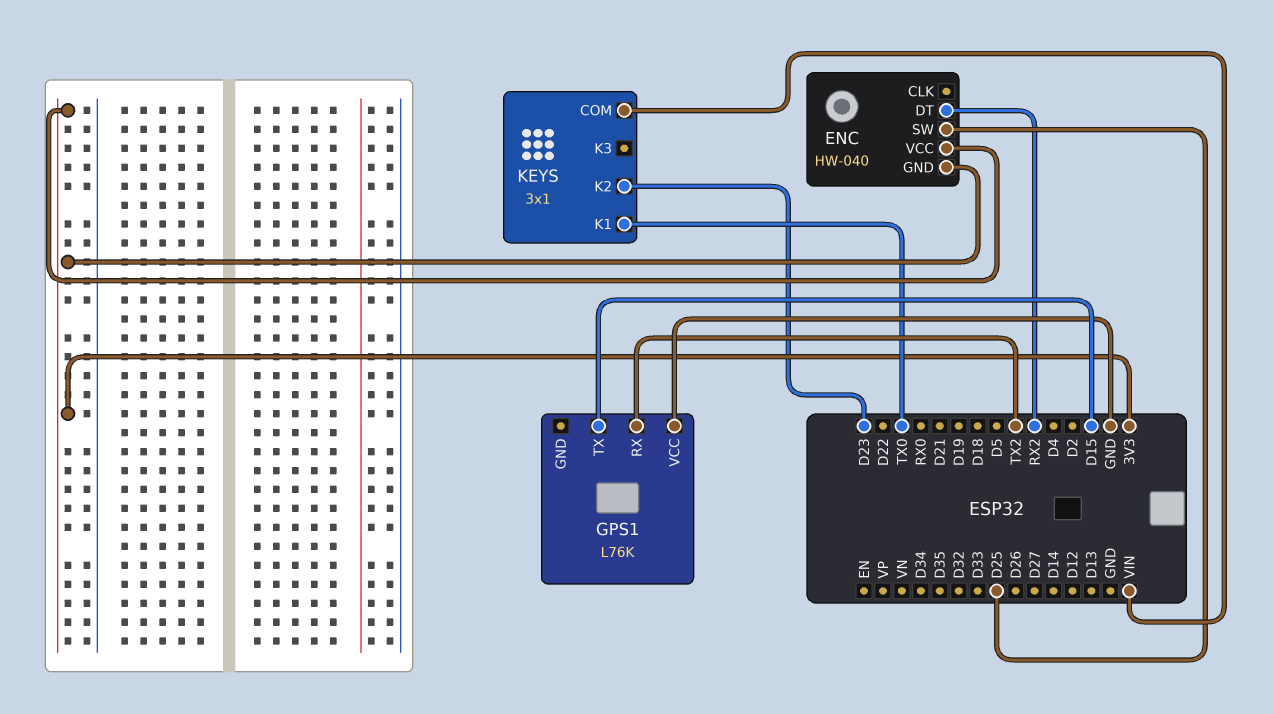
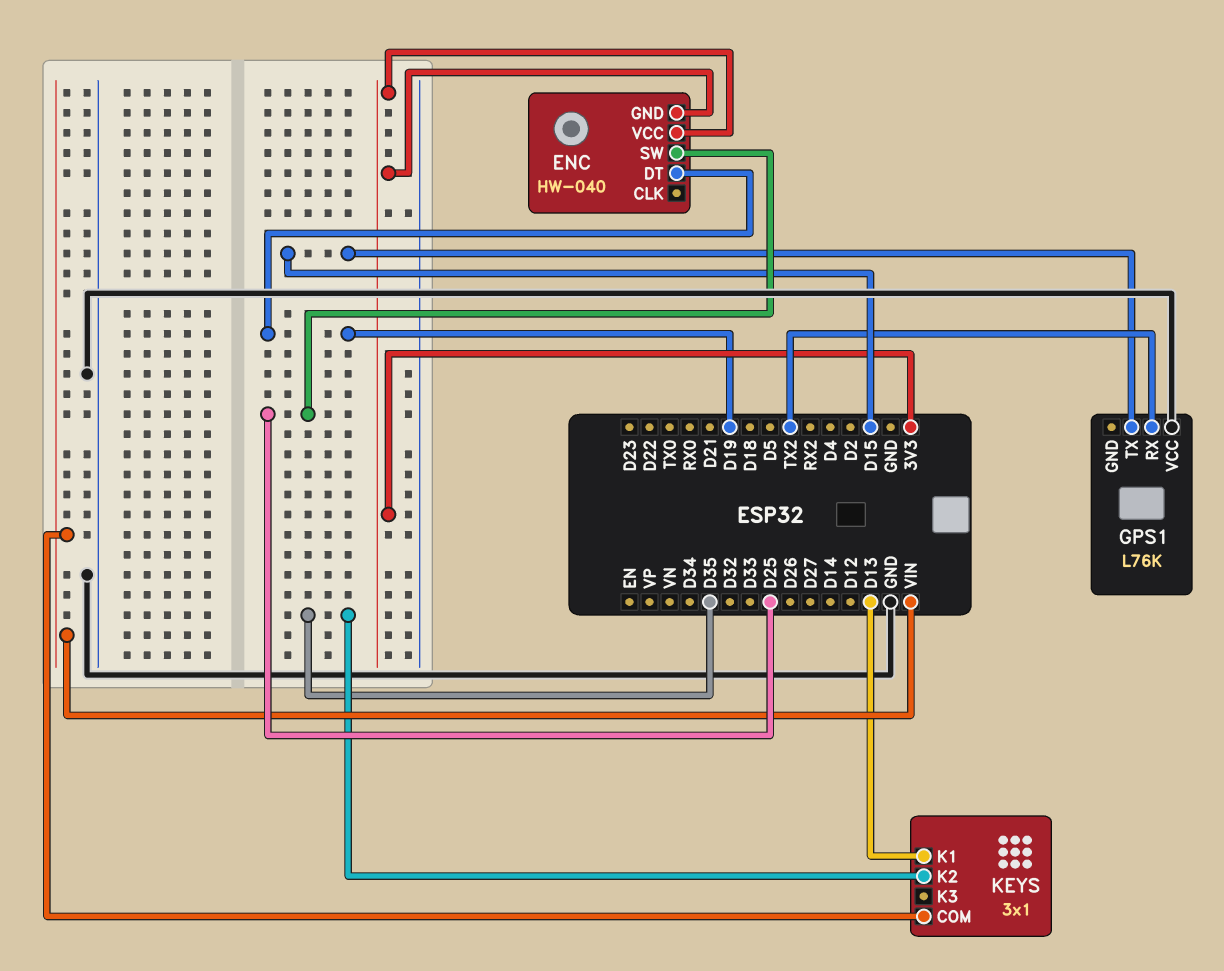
ENC pin DT: RX2 -> D19
KEYS pin K1: TX0 -> D13
KEYS pin K2: D23 -> D35

